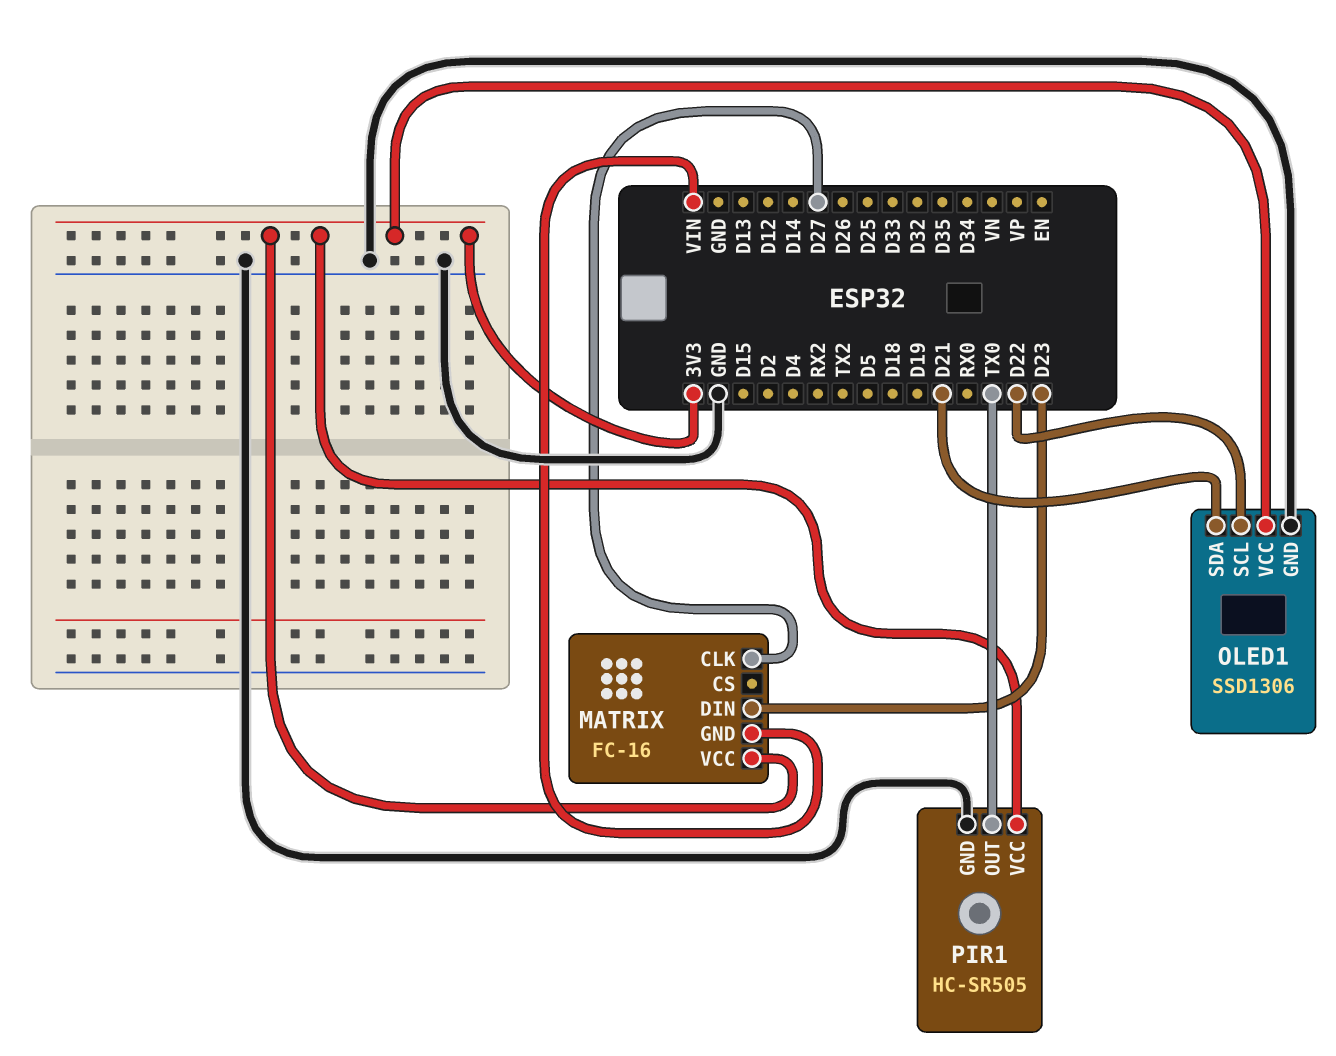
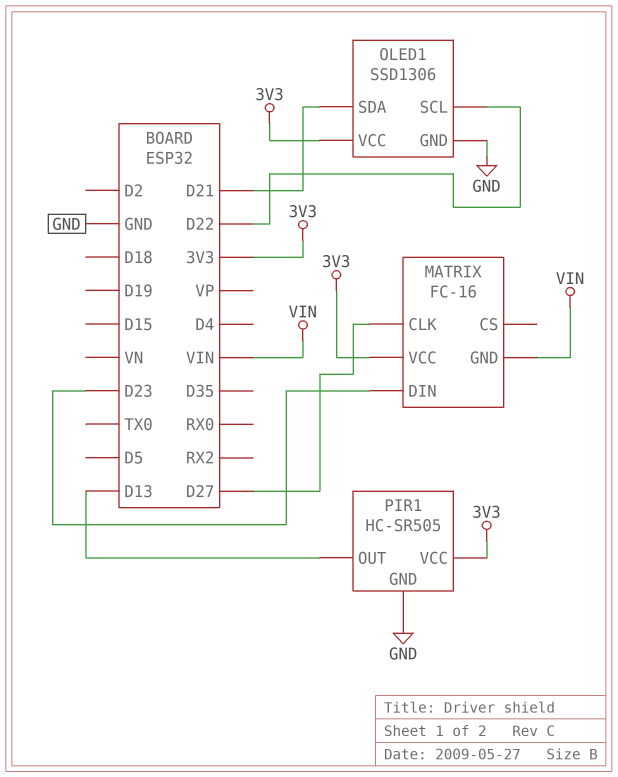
PIR1 pin OUT: TX0 -> D13

